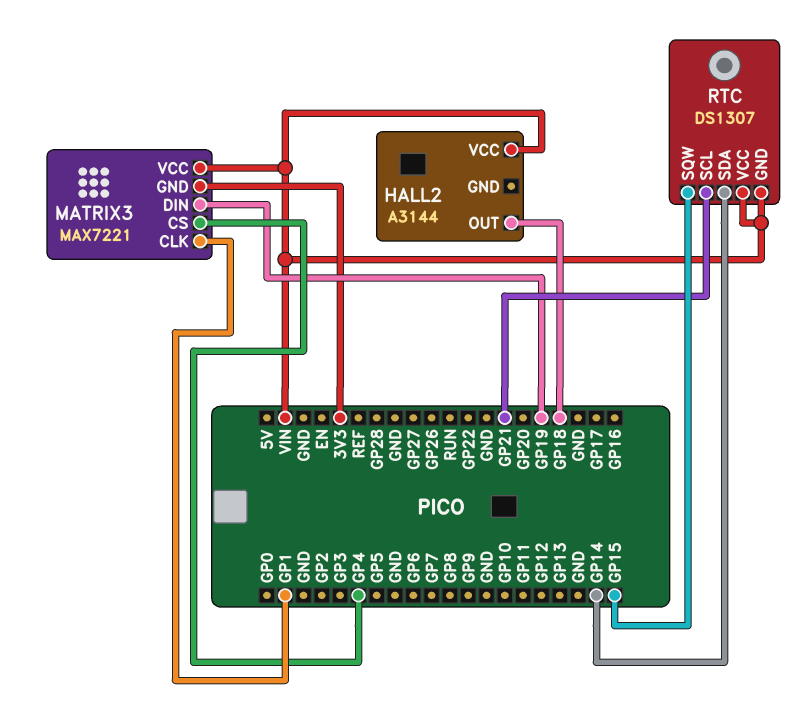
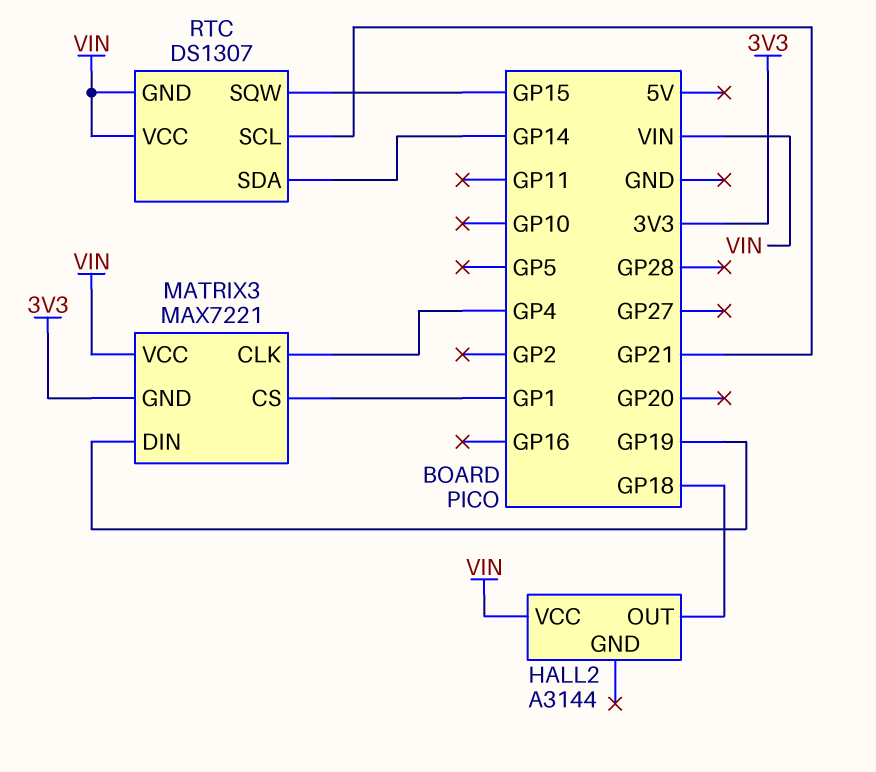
MATRIX3 pin CLK: GP1 -> GP4
MATRIX3 pin CS: GP4 -> GP1

